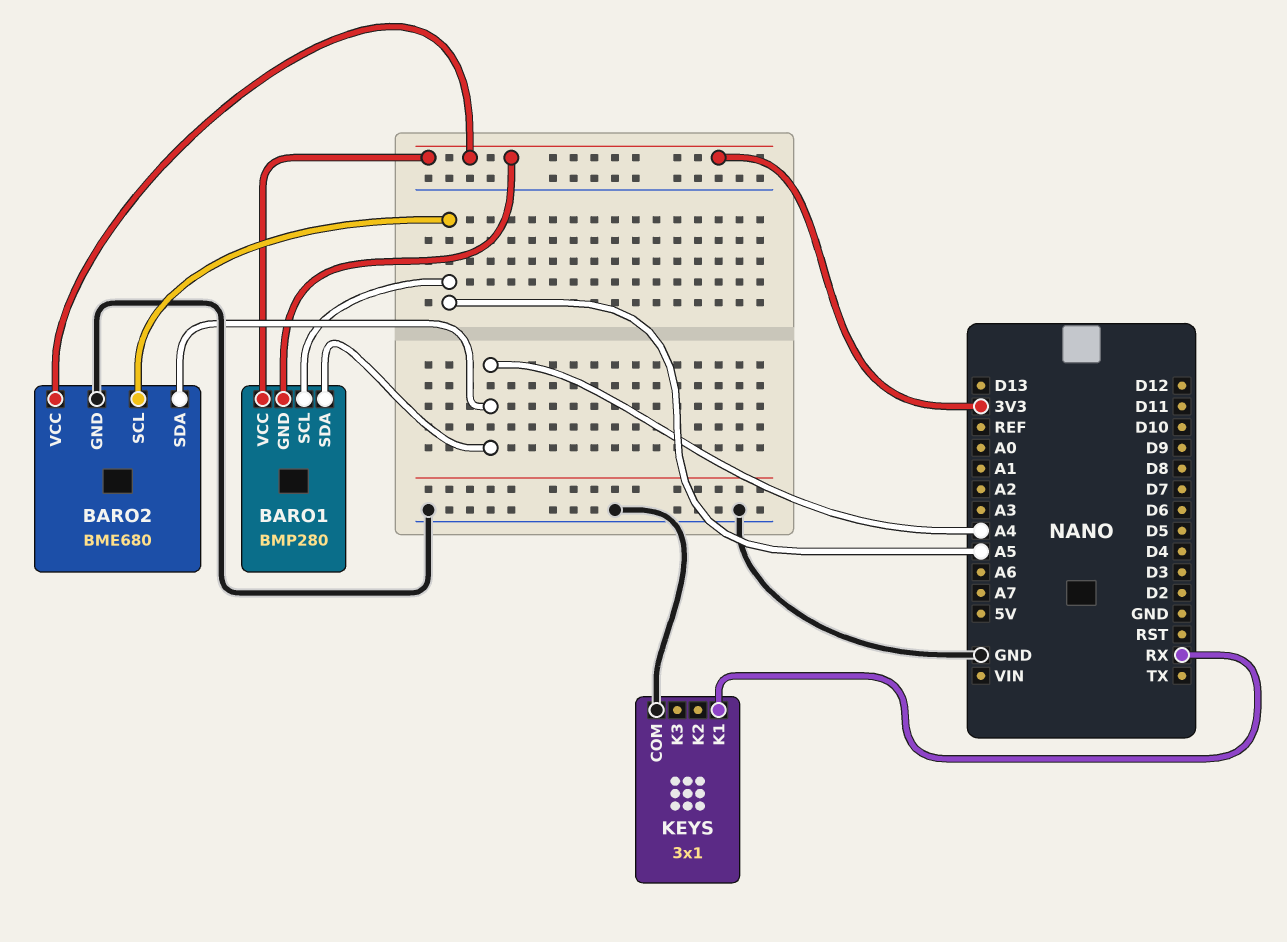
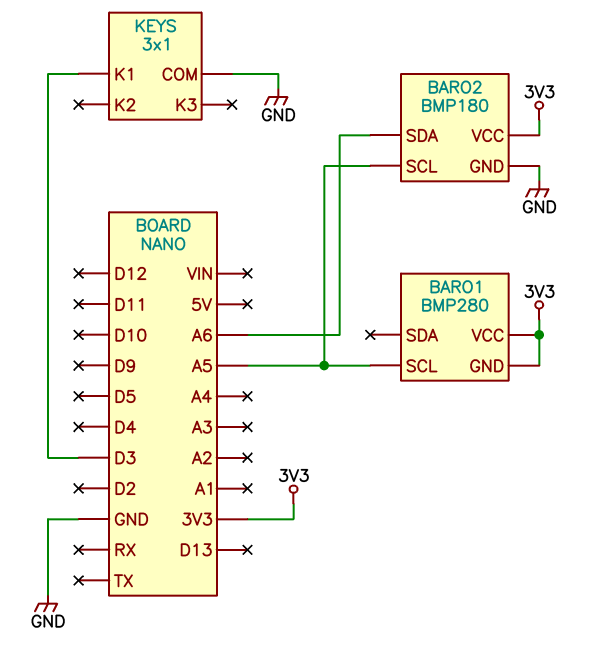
BARO1 pin SDA: A4 -> none
BARO2: BME680 -> BMP180
BARO2 pin SDA: A4 -> A6
KEYS pin K1: RX -> D3

